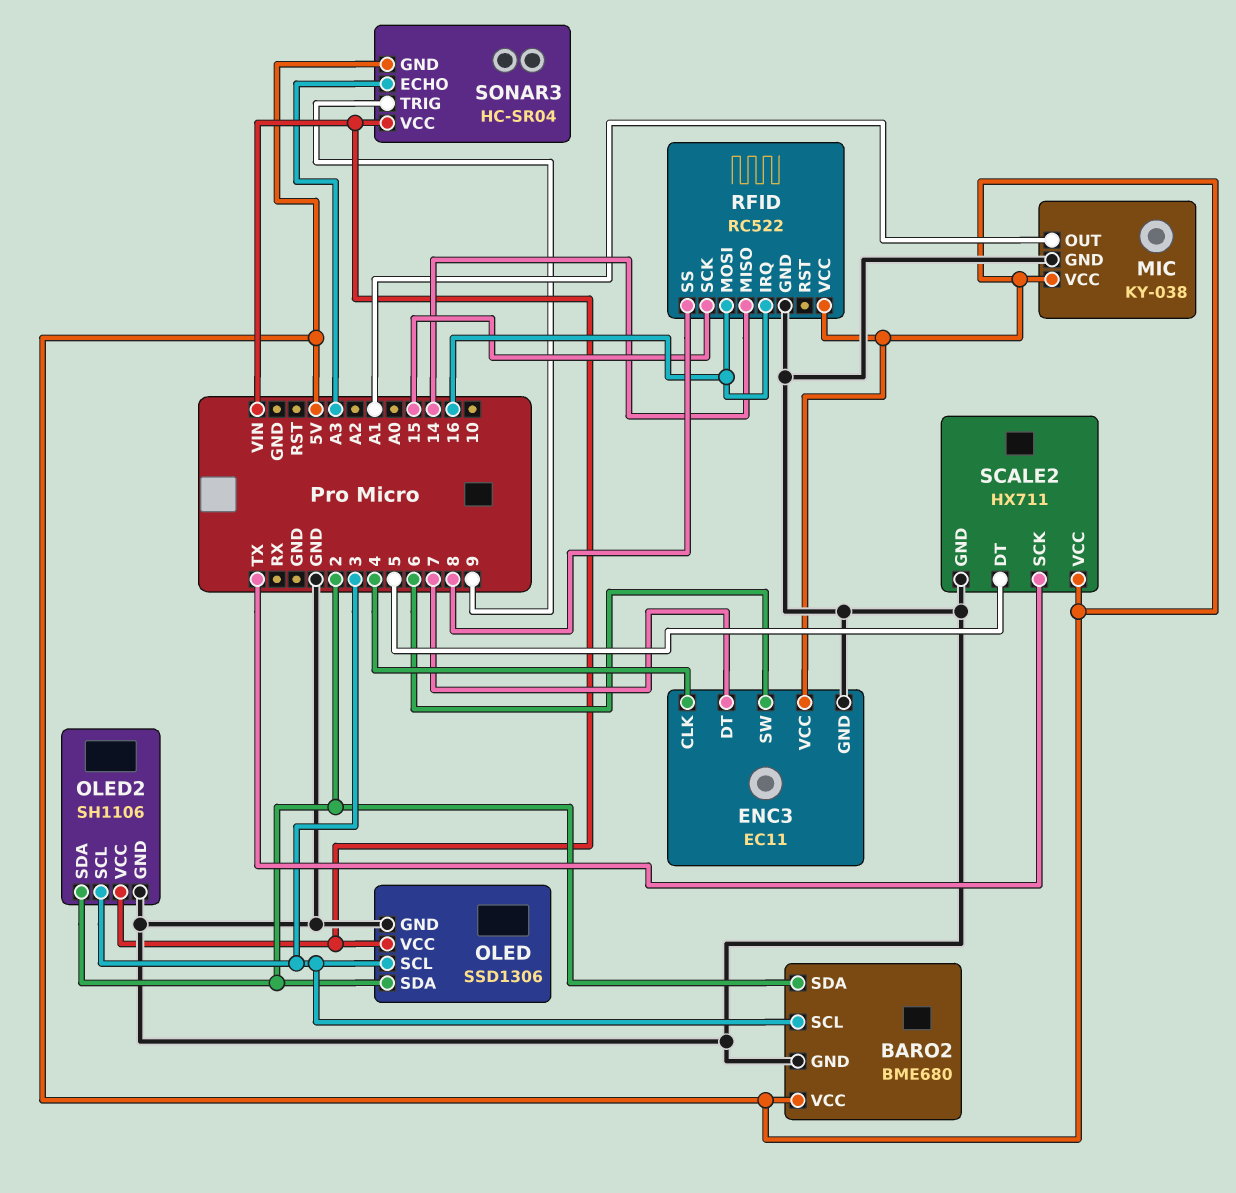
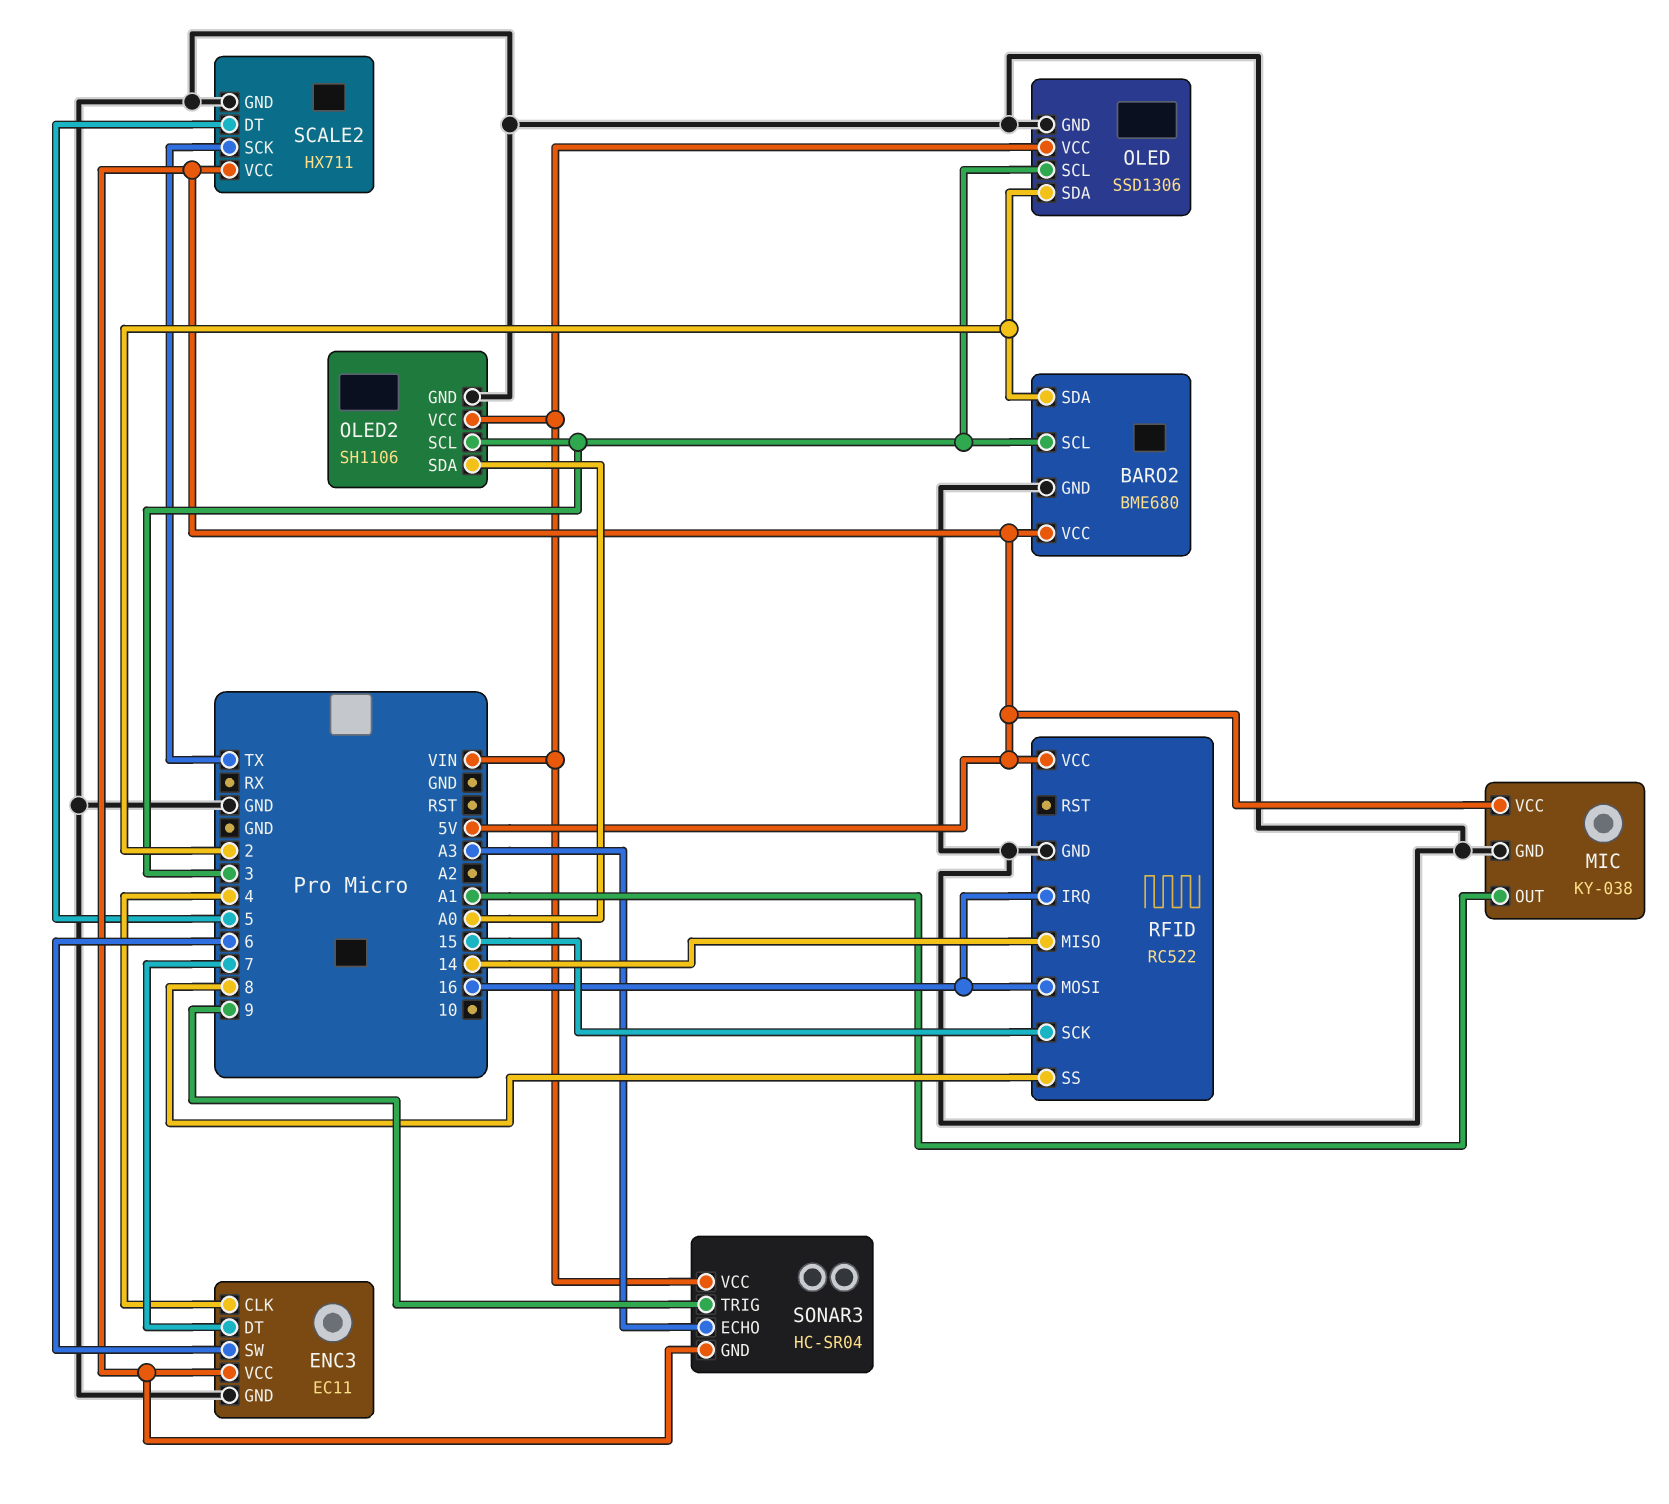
OLED2 pin SDA: 2 -> A0

